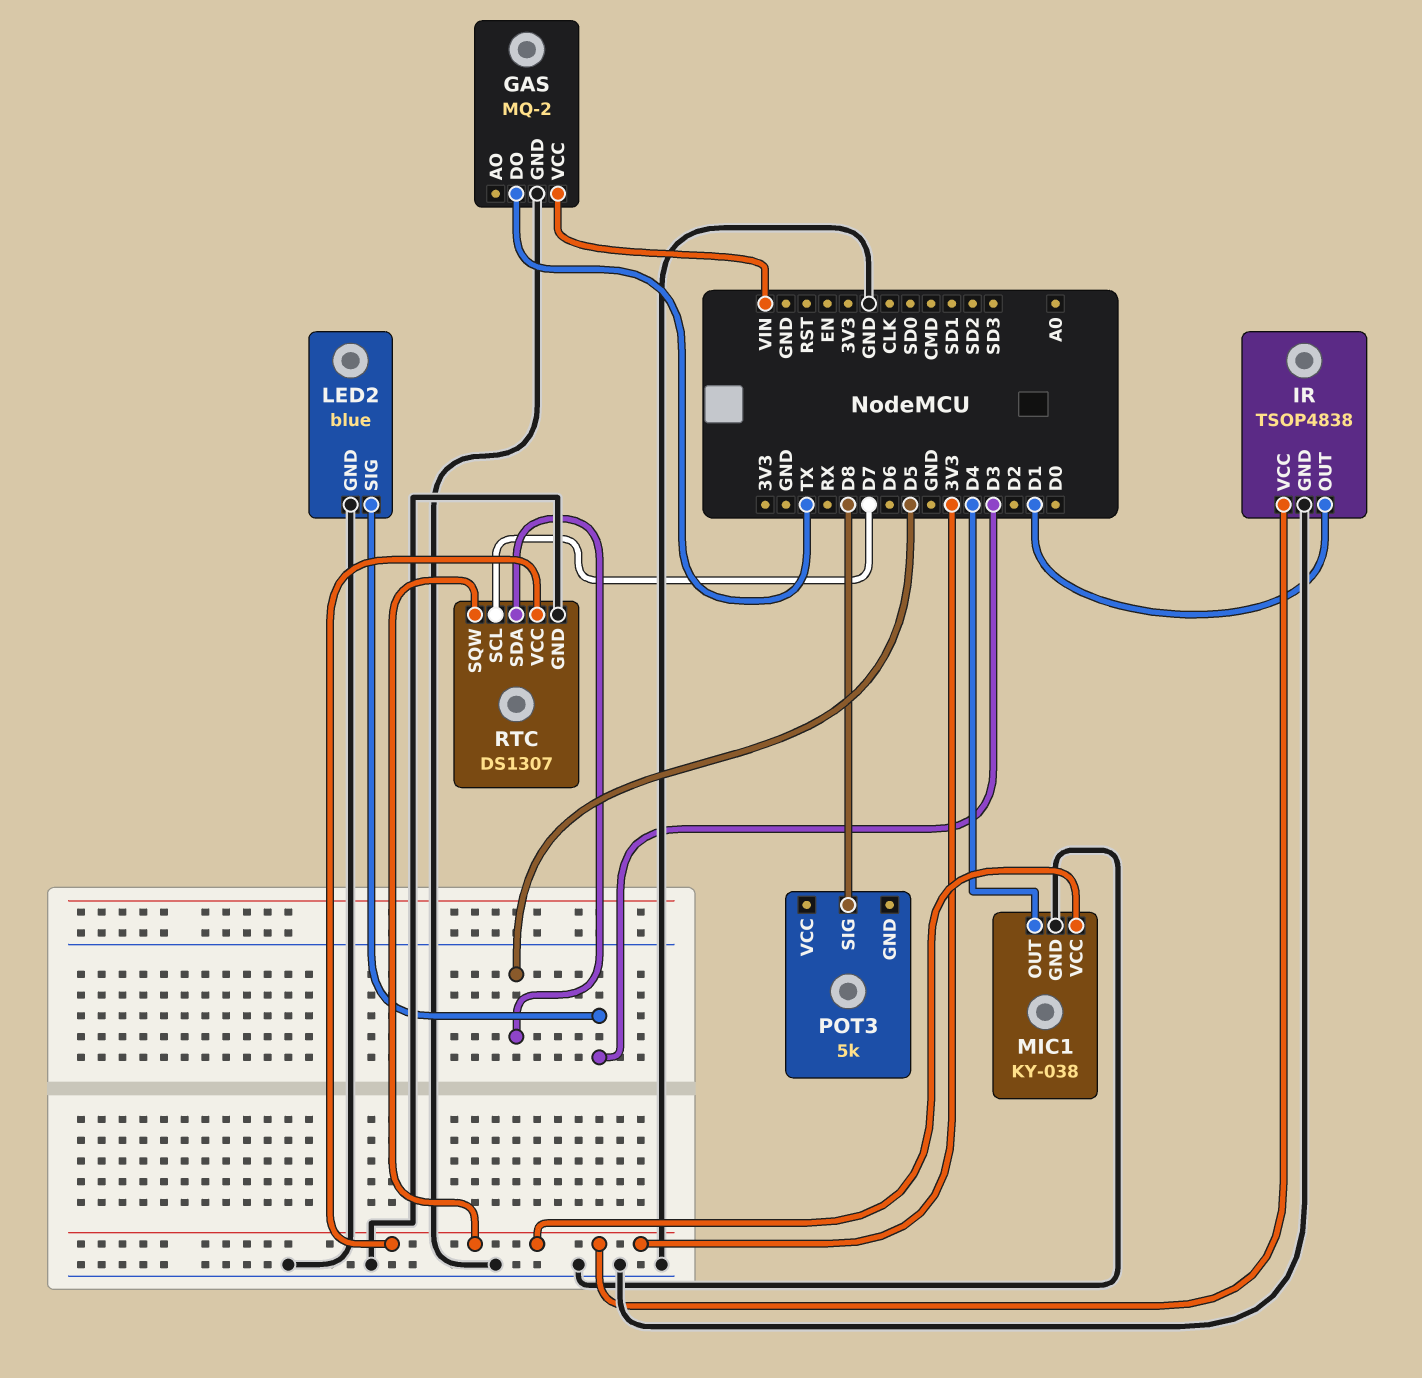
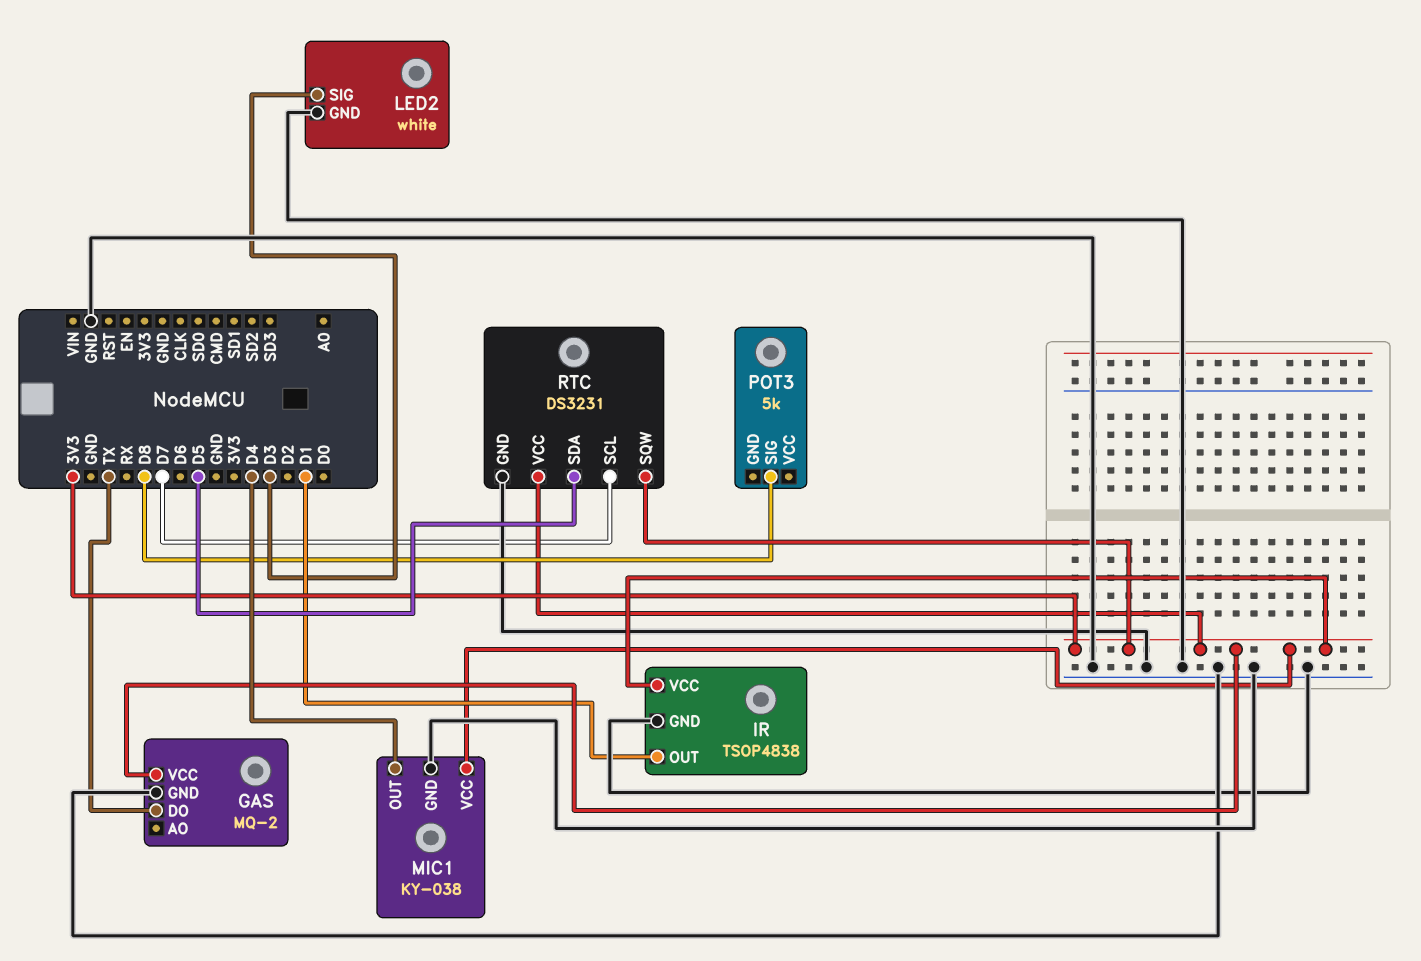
GAS pin VCC: VIN -> 3V3
LED2: blue -> white
RTC: DS1307 -> DS3231

